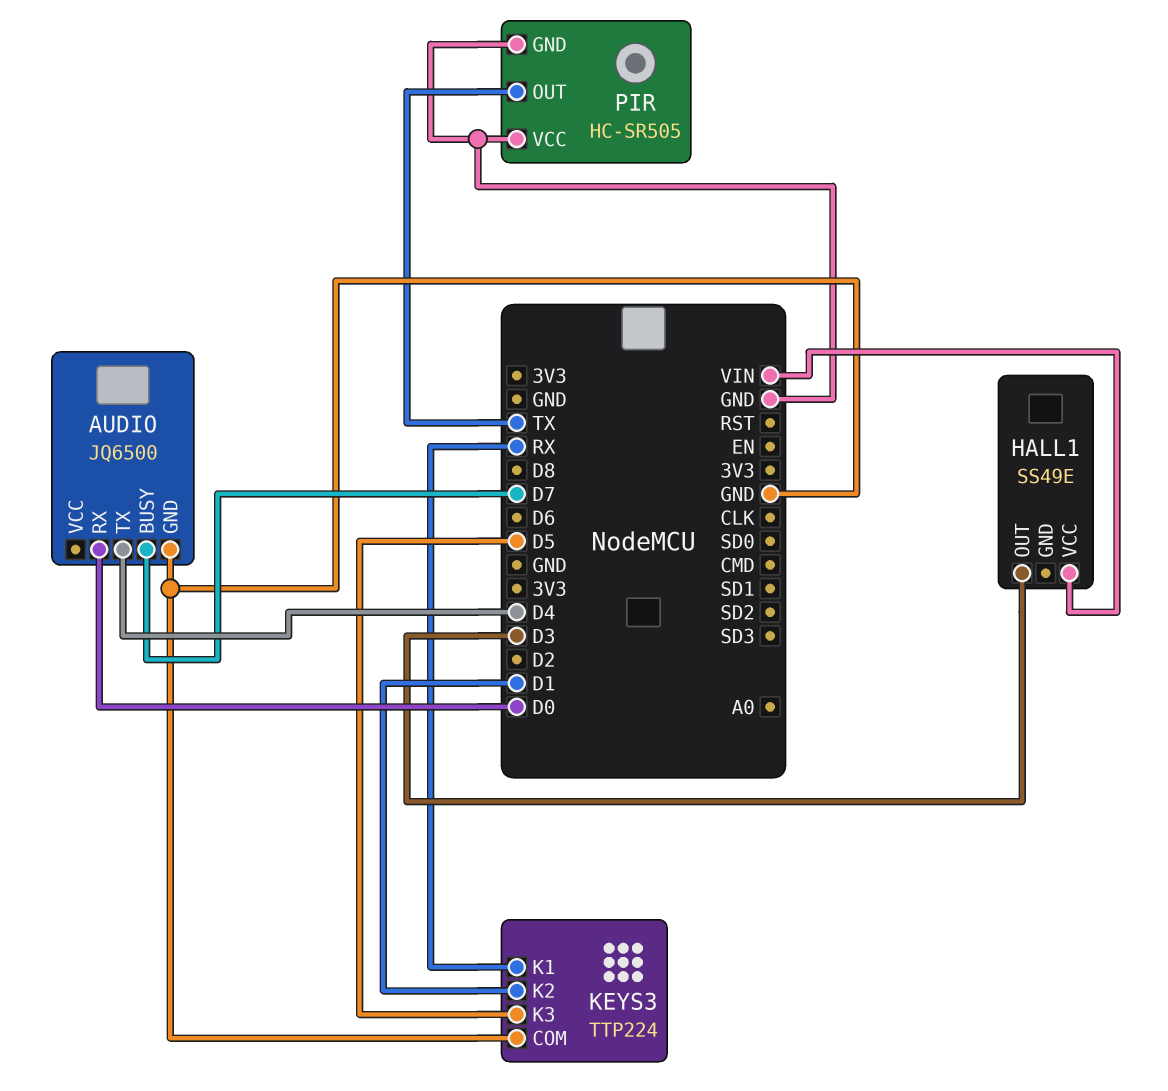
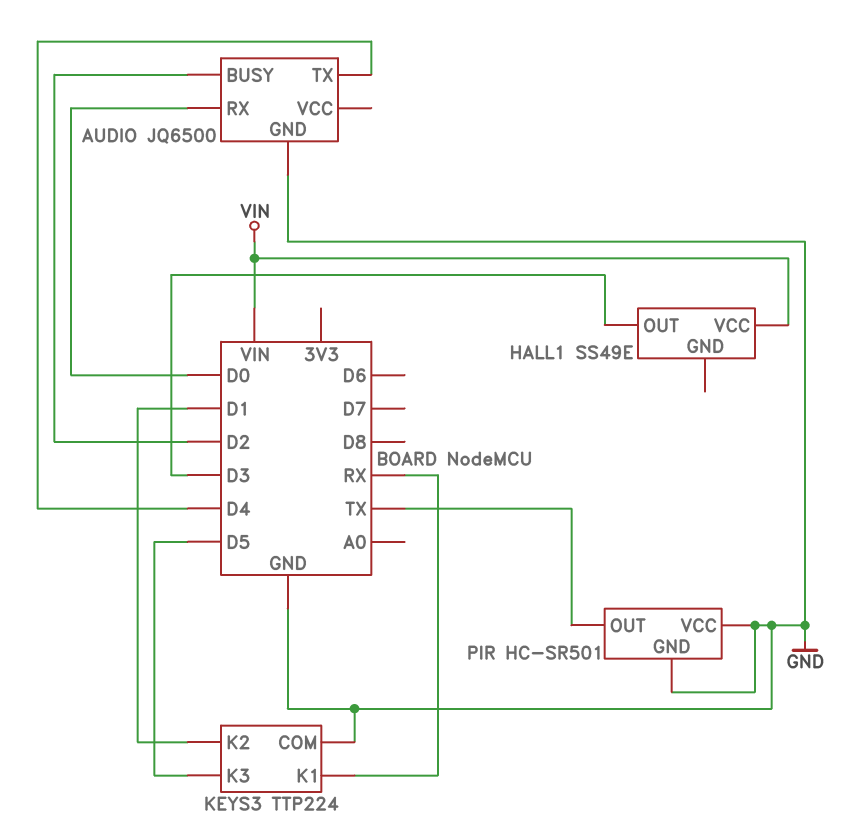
AUDIO pin BUSY: D7 -> D2
PIR: HC-SR505 -> HC-SR501

